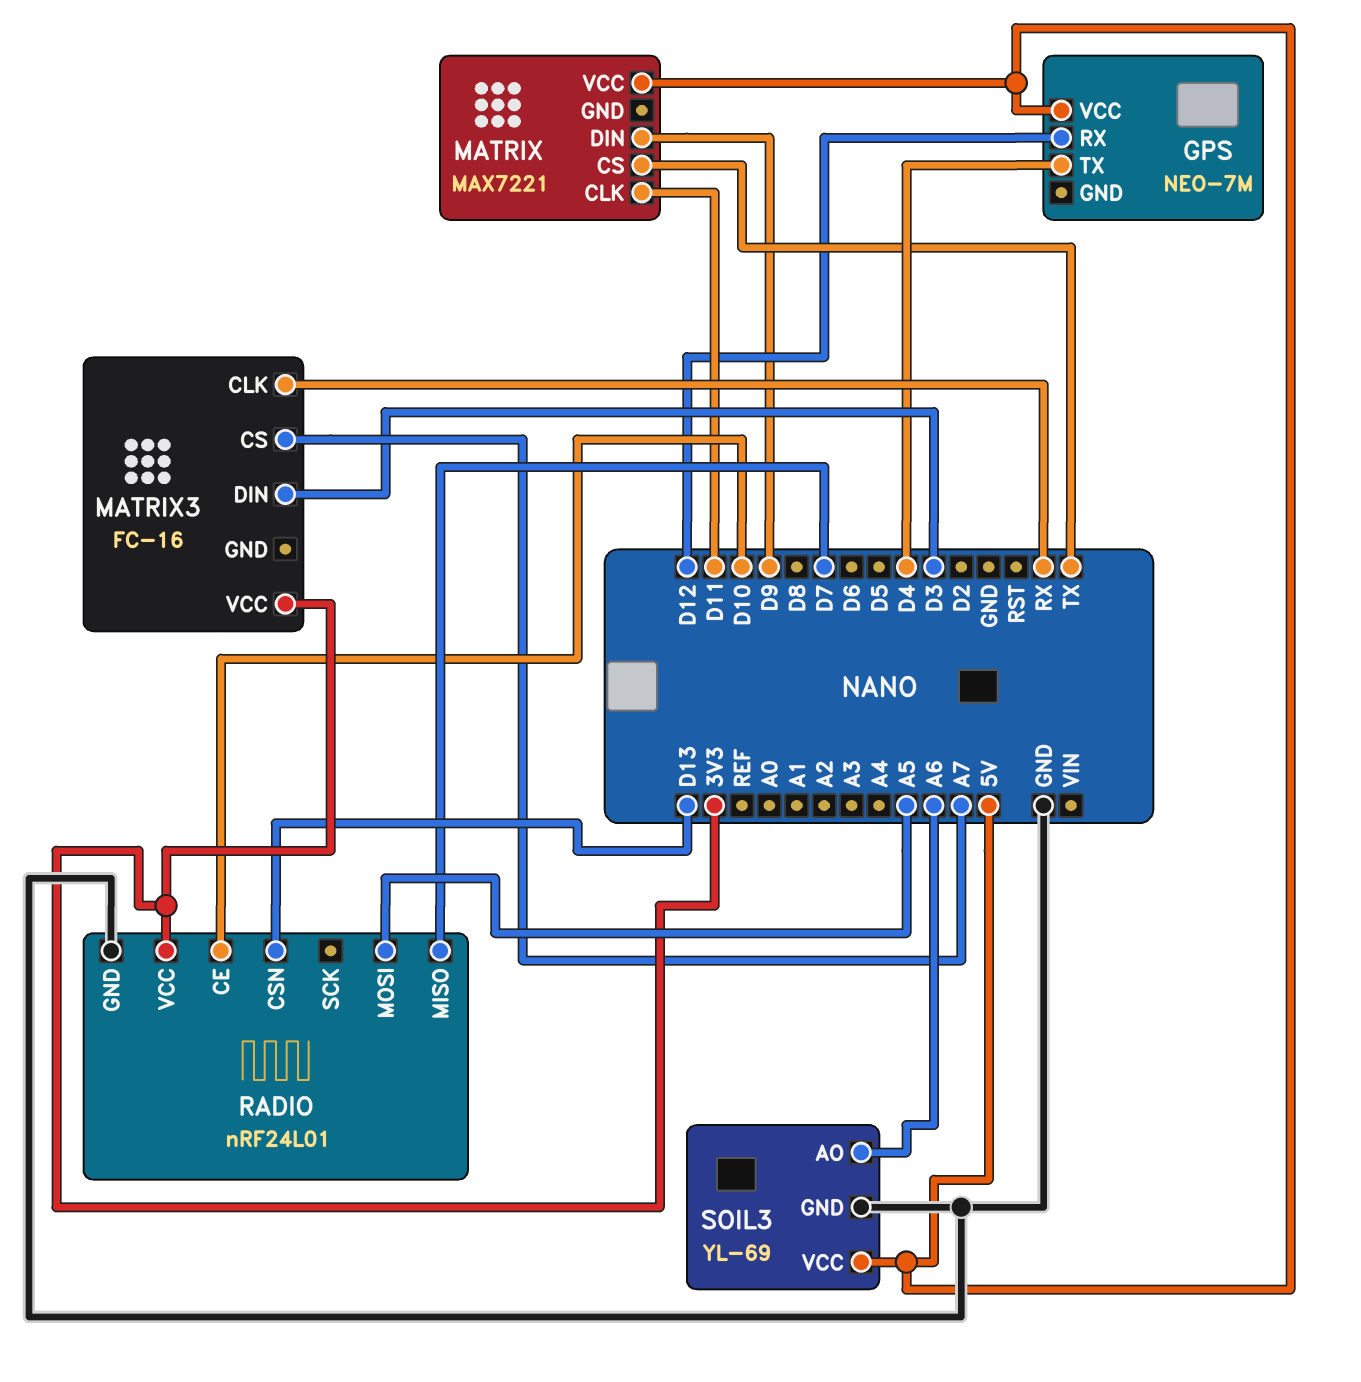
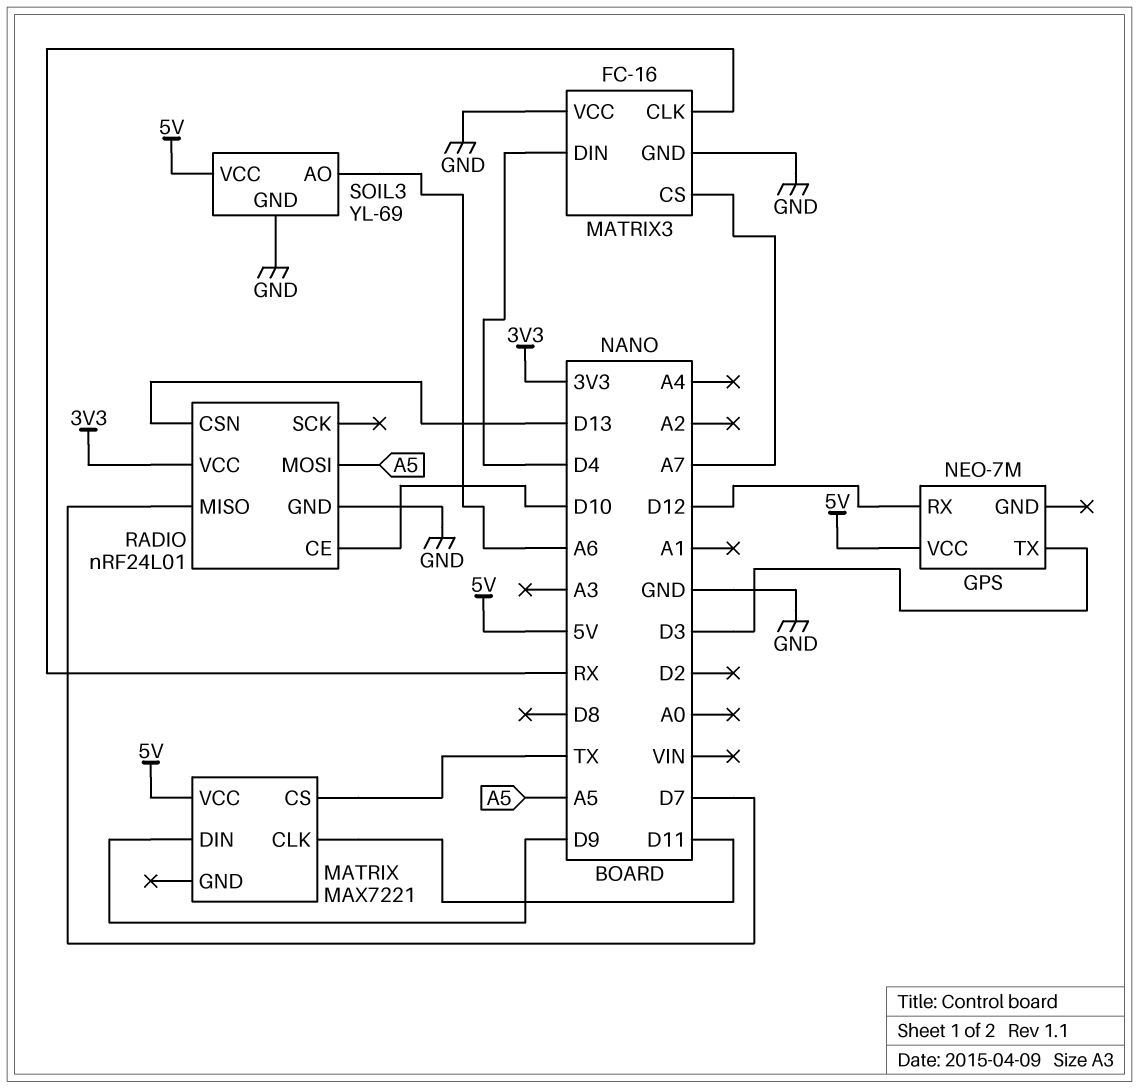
GPS pin TX: D4 -> D3
MATRIX3 pin DIN: D3 -> D4
MATRIX3 pin GND: none -> GND
MATRIX3 pin VCC: 3V3 -> GND

